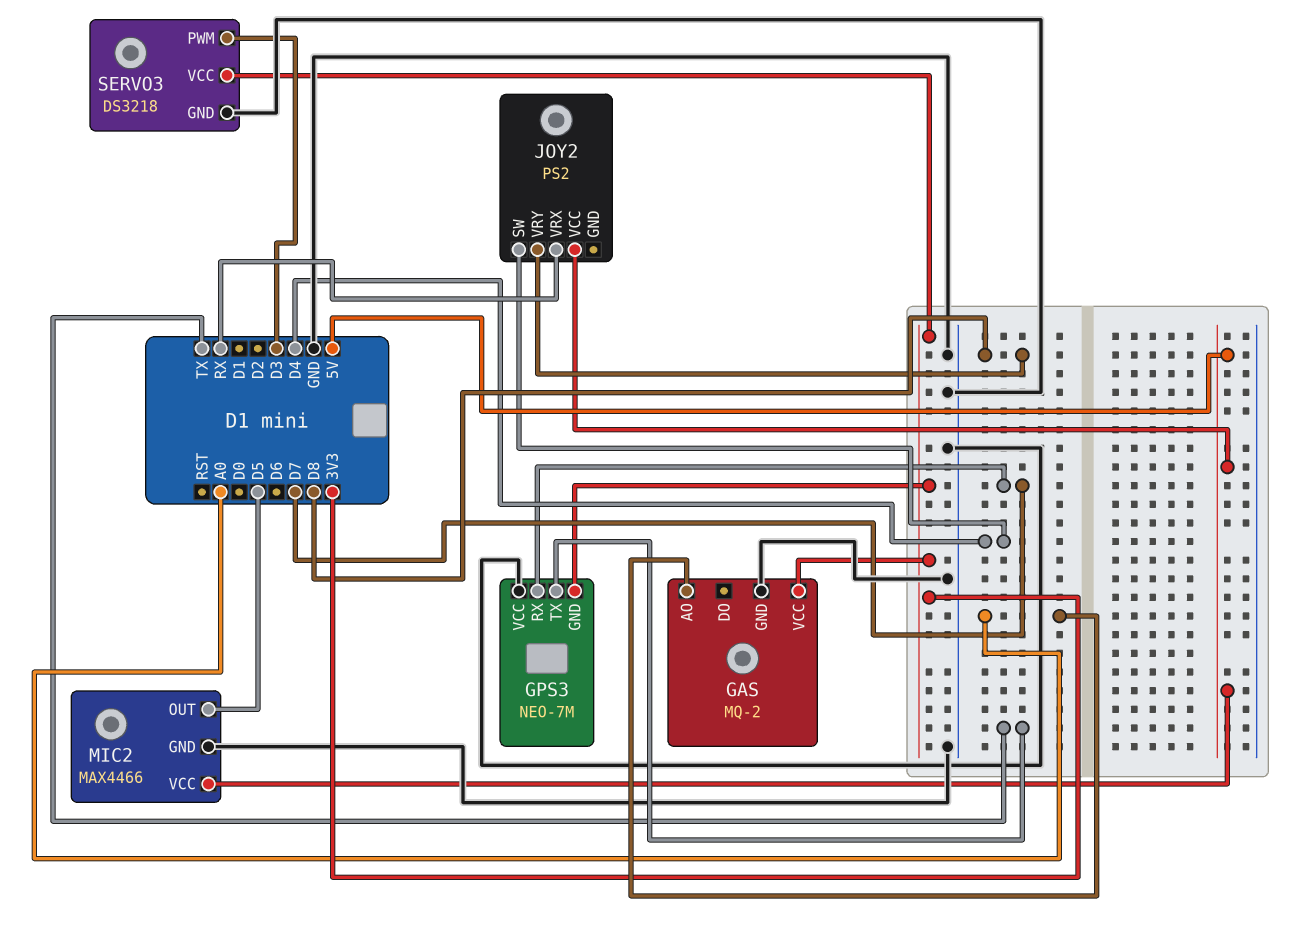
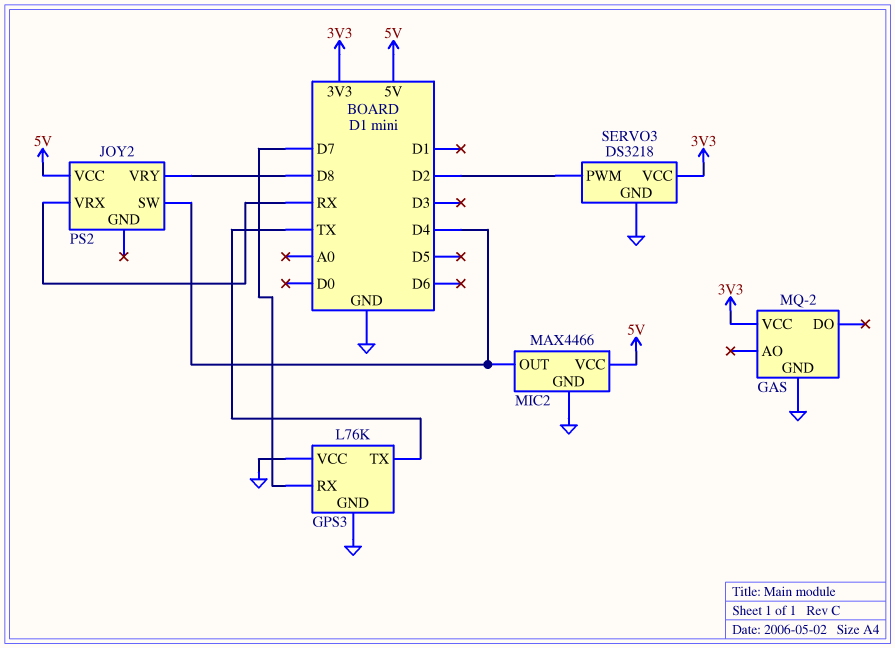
GAS pin AO: A0 -> none
GPS3: NEO-7M -> L76K
GPS3 pin GND: 3V3 -> GND
MIC2 pin OUT: D5 -> D4
SERVO3 pin PWM: D3 -> D2

